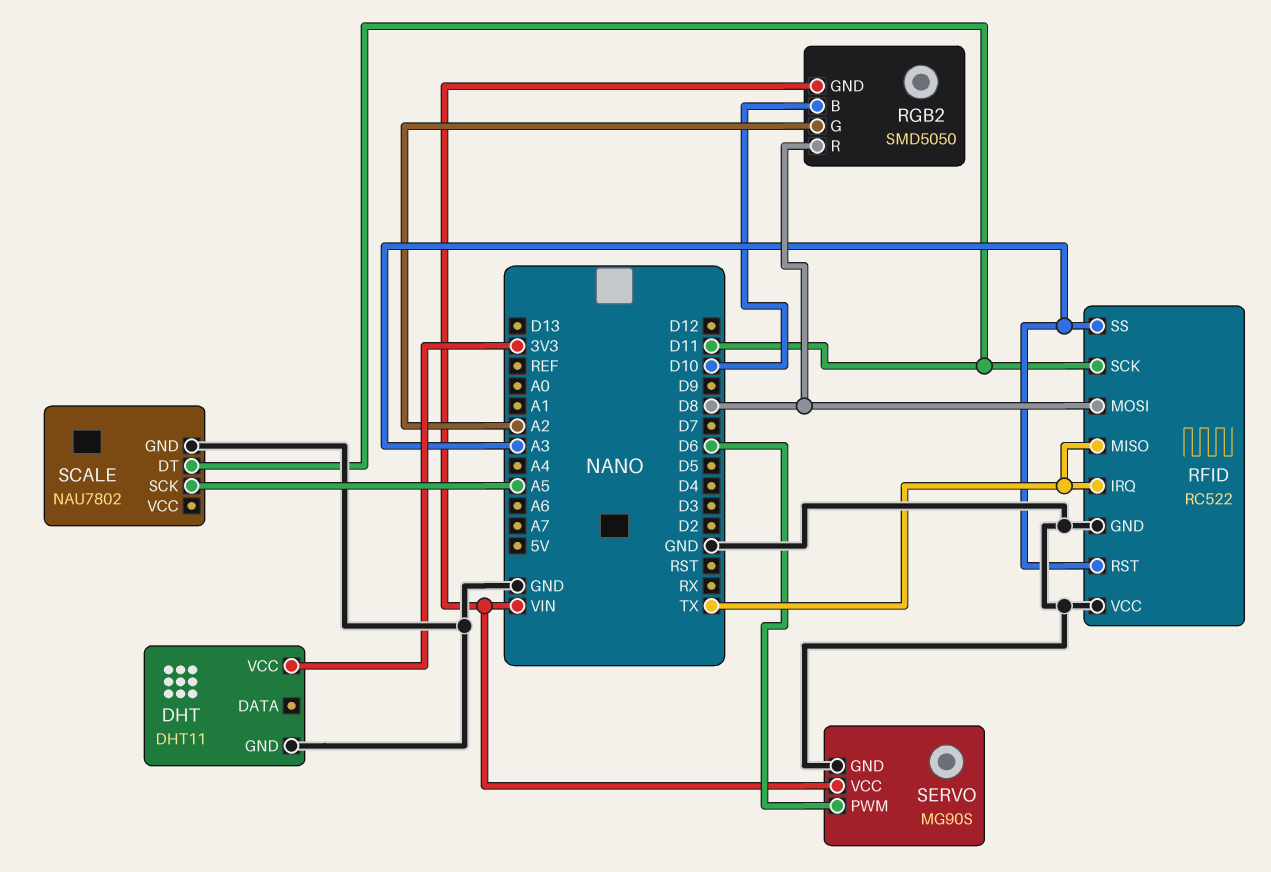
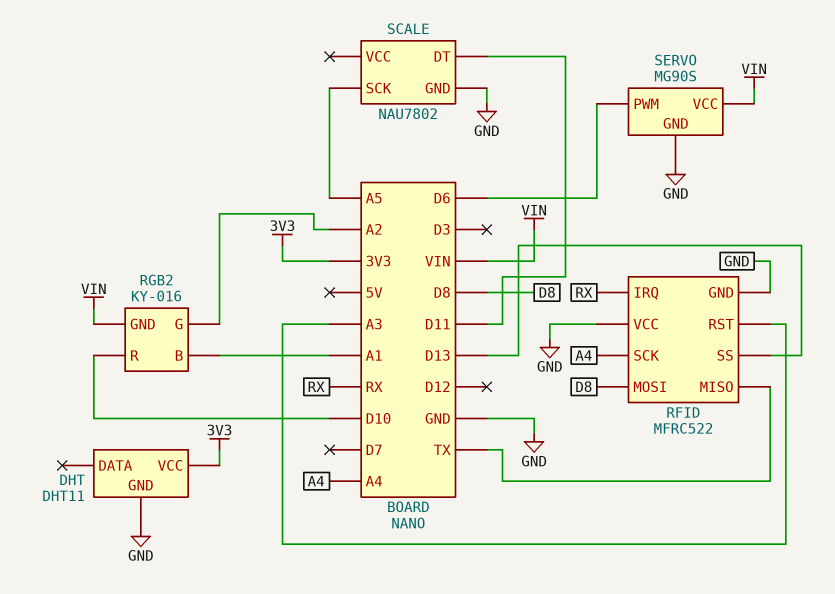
RFID: RC522 -> MFRC522
RFID pin IRQ: TX -> RX
RFID pin SCK: D11 -> A4
RFID pin SS: A3 -> D13
RGB2: SMD5050 -> KY-016
RGB2 pin B: D10 -> A1
RGB2 pin R: D8 -> D10

